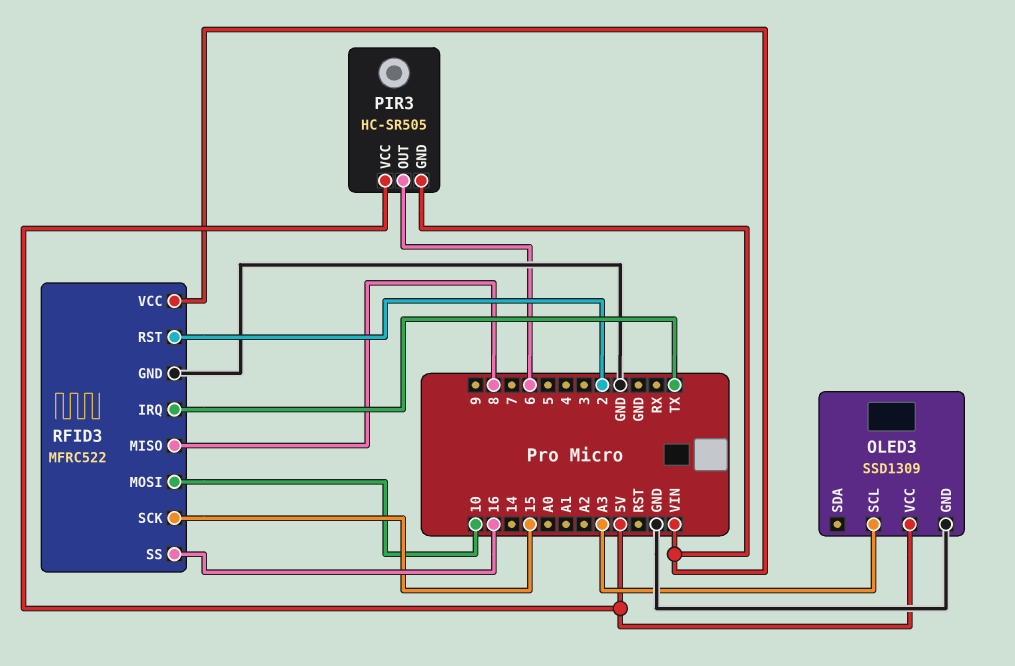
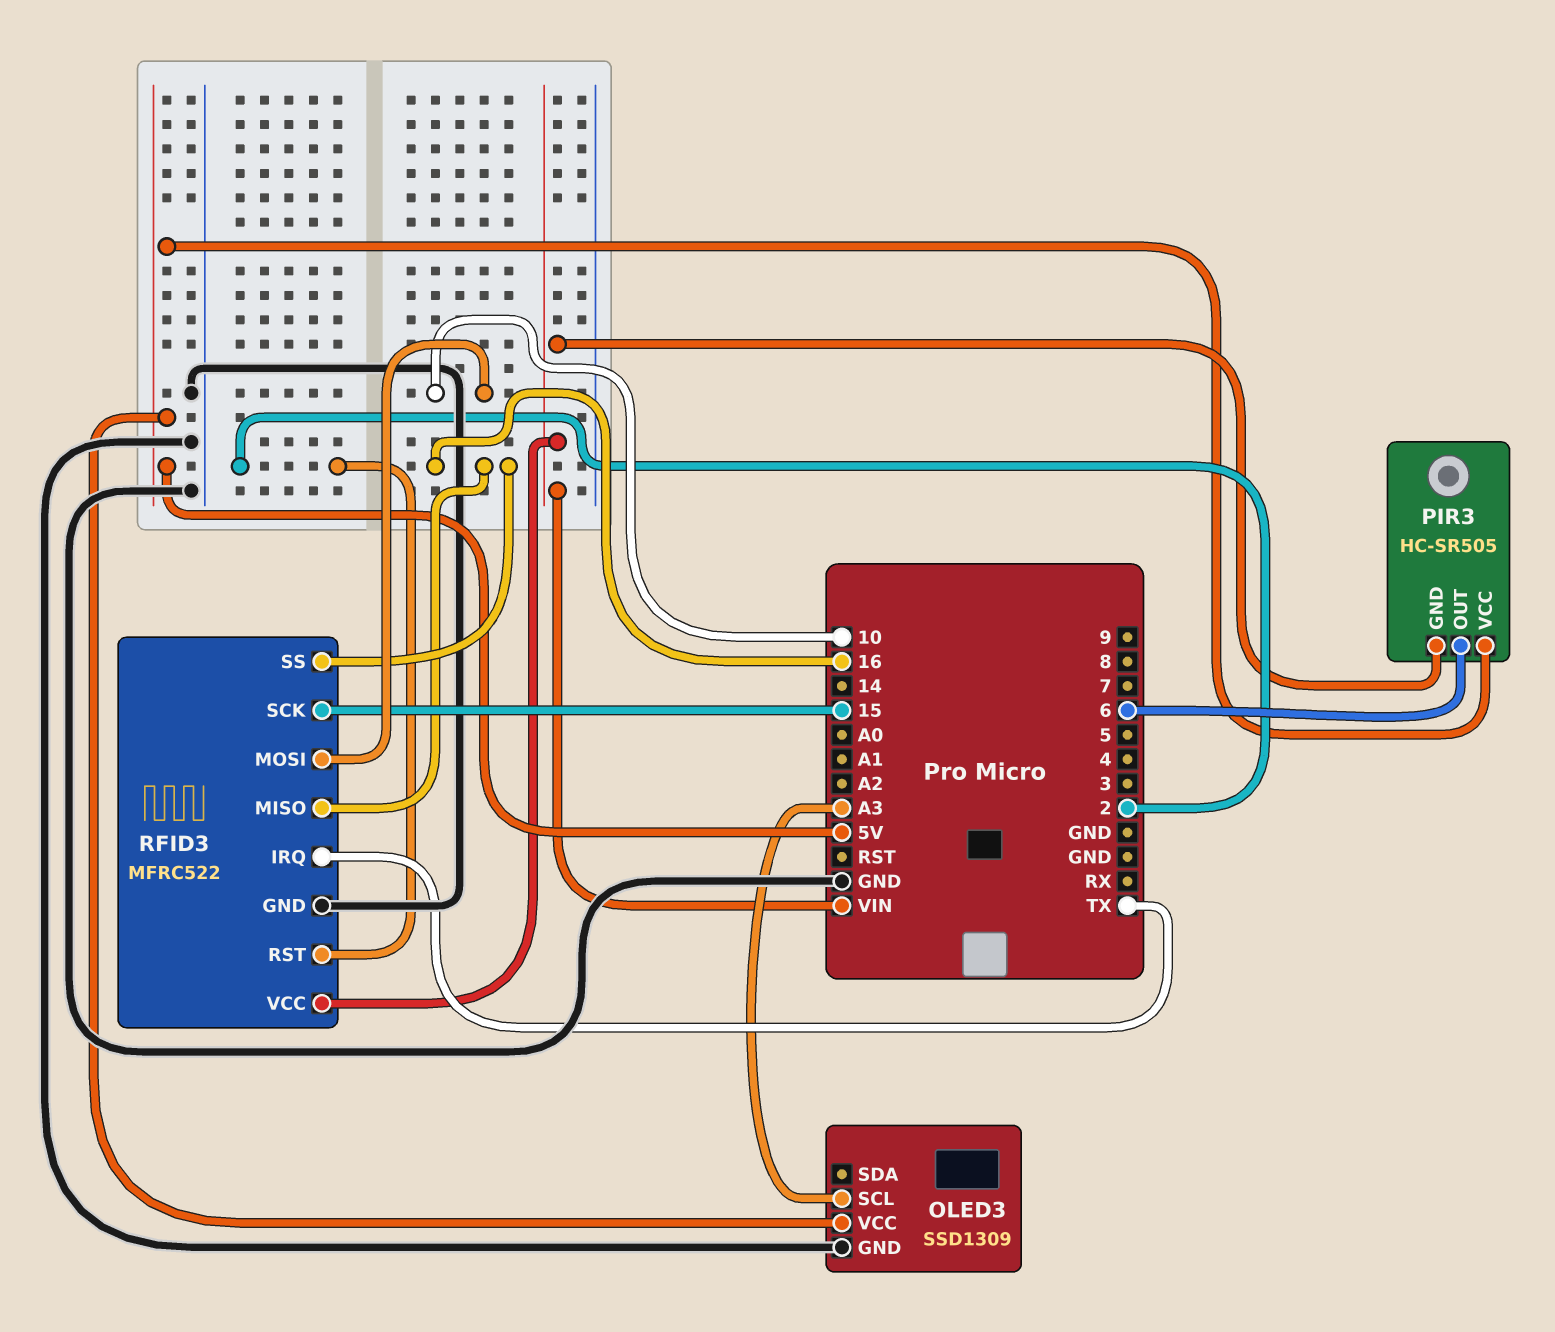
RFID3 pin MISO: 8 -> 16

